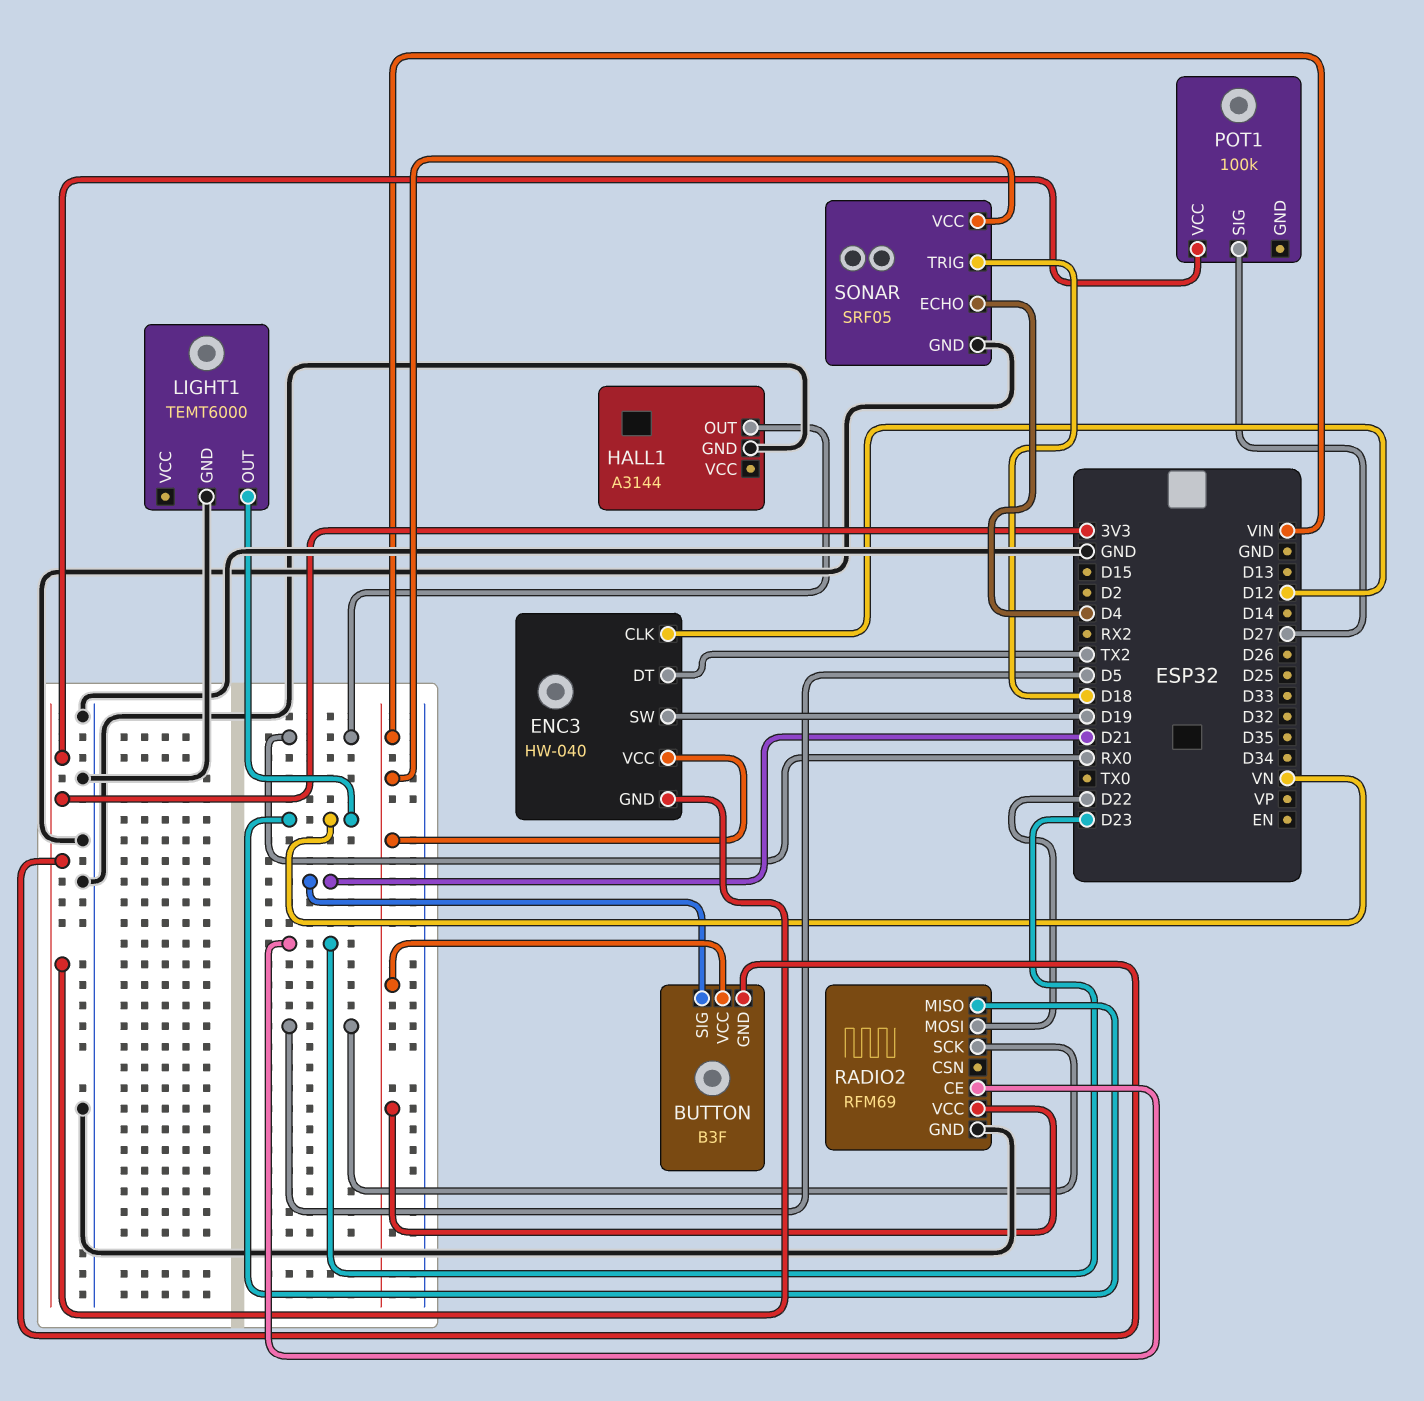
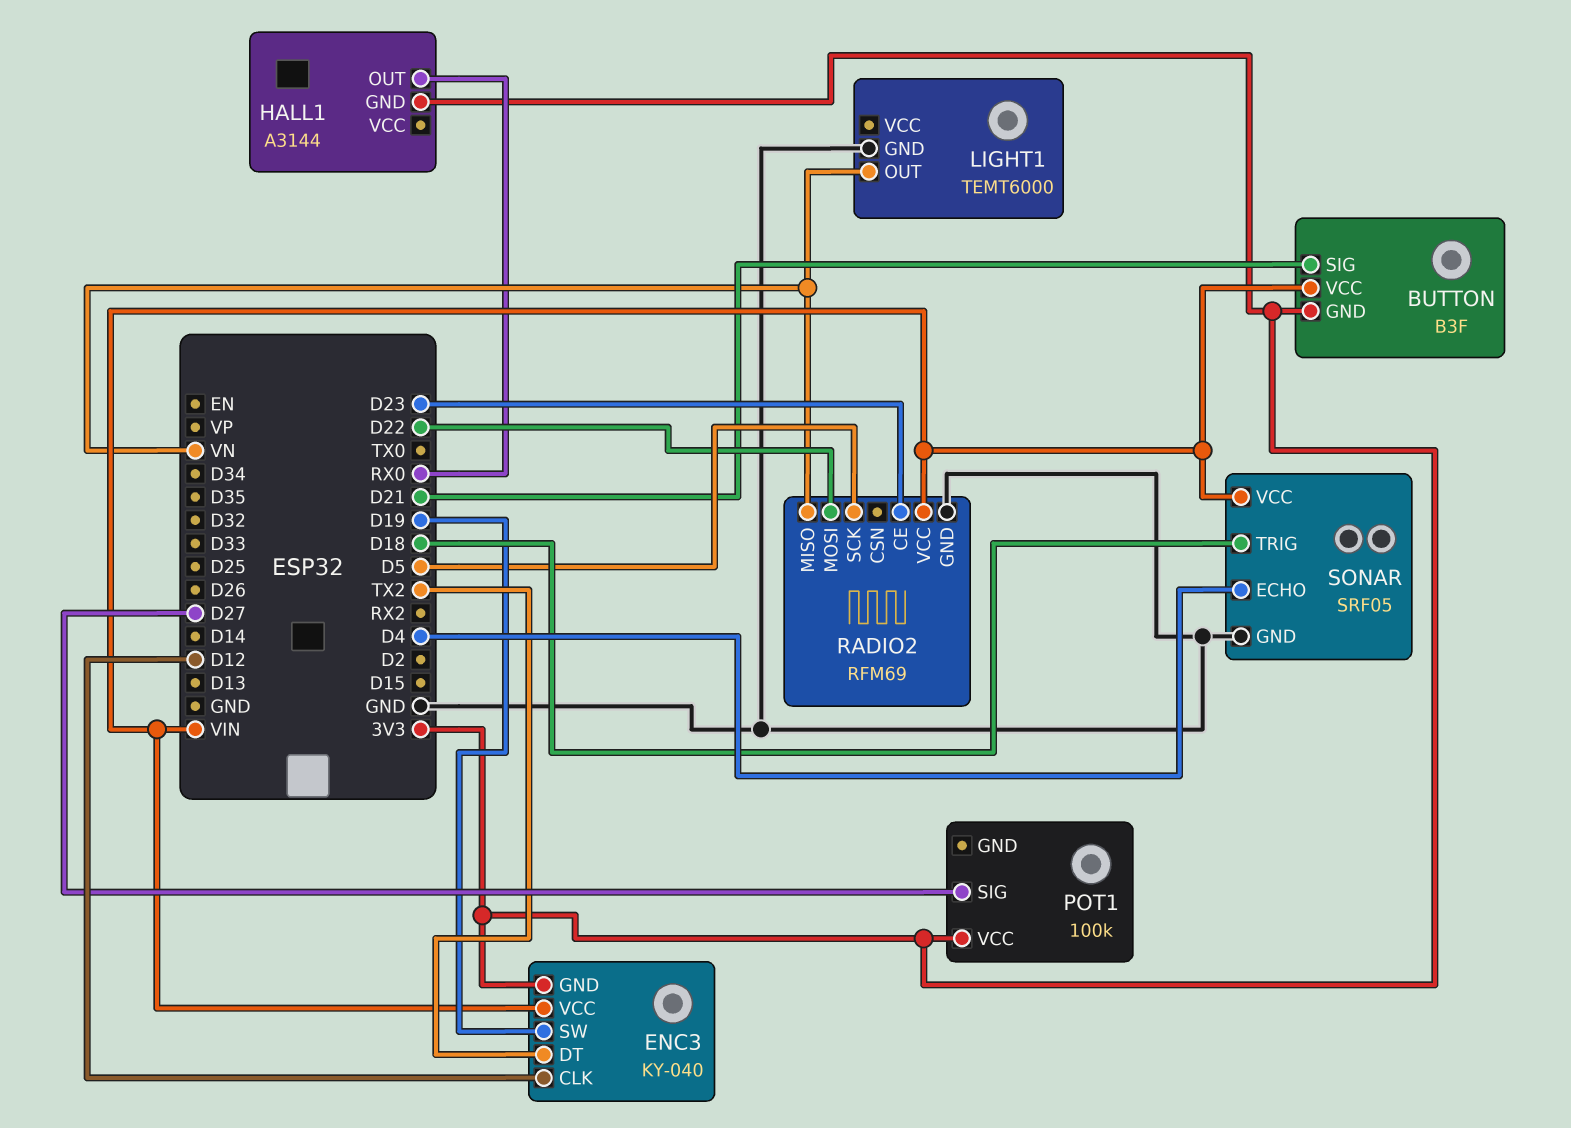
ENC3: HW-040 -> KY-040
HALL1 pin GND: GND -> 3V3

